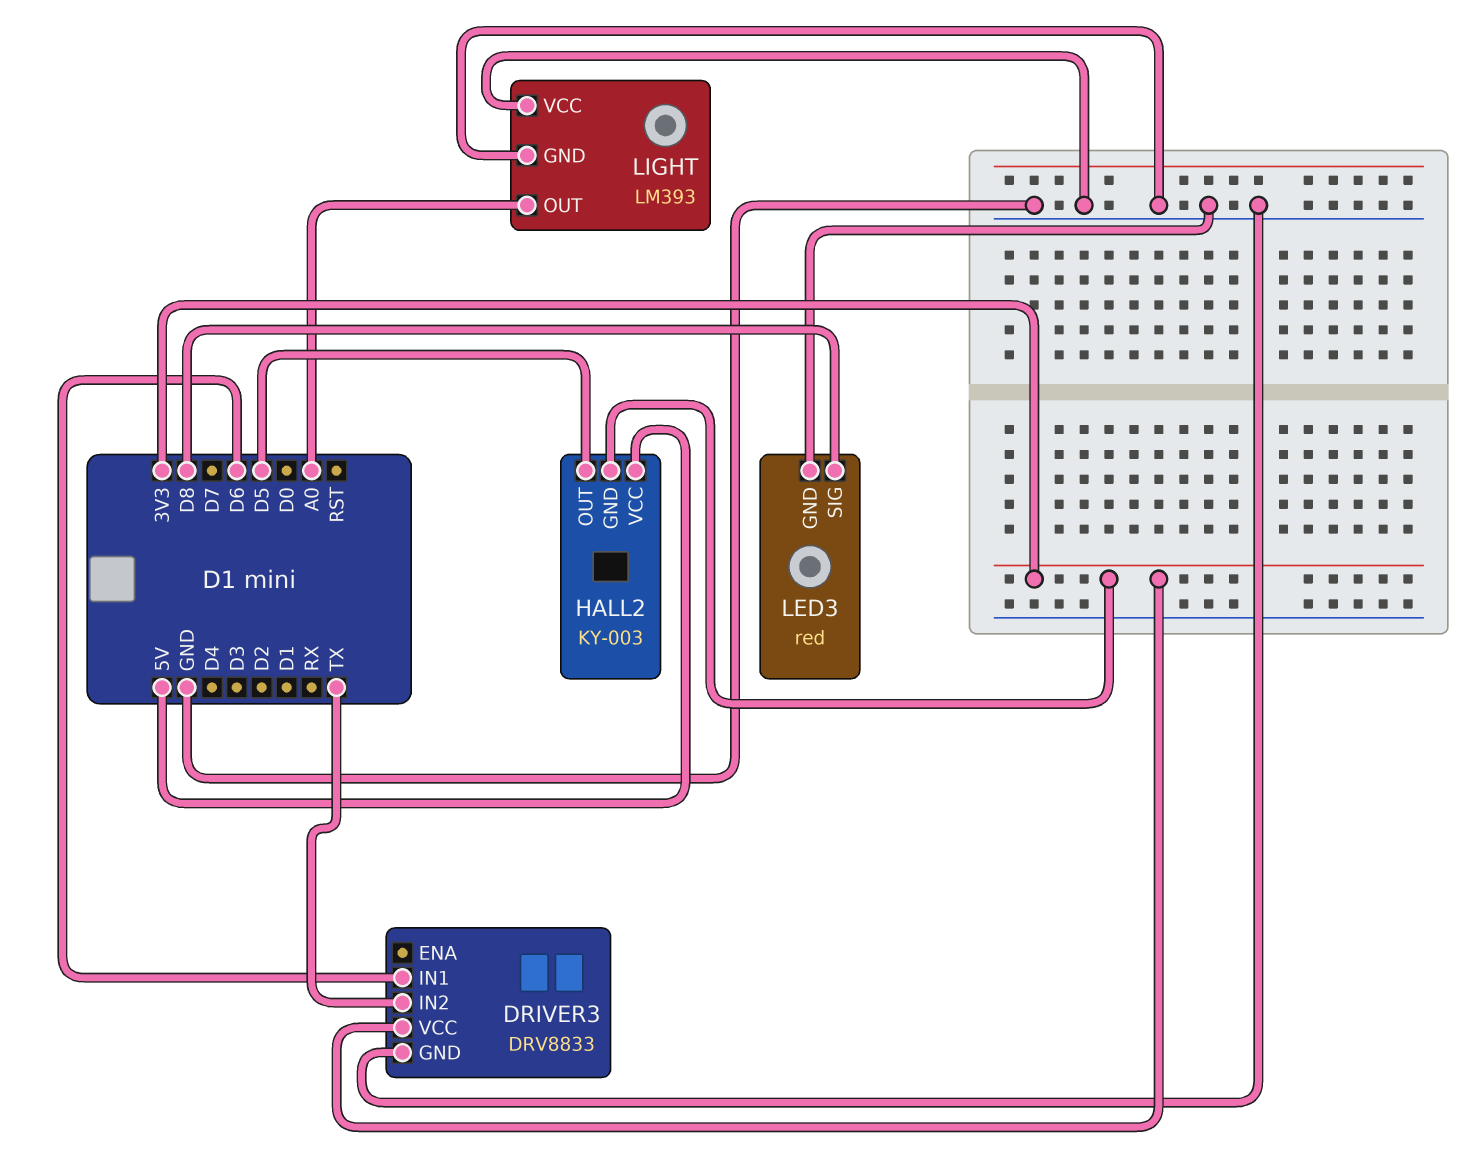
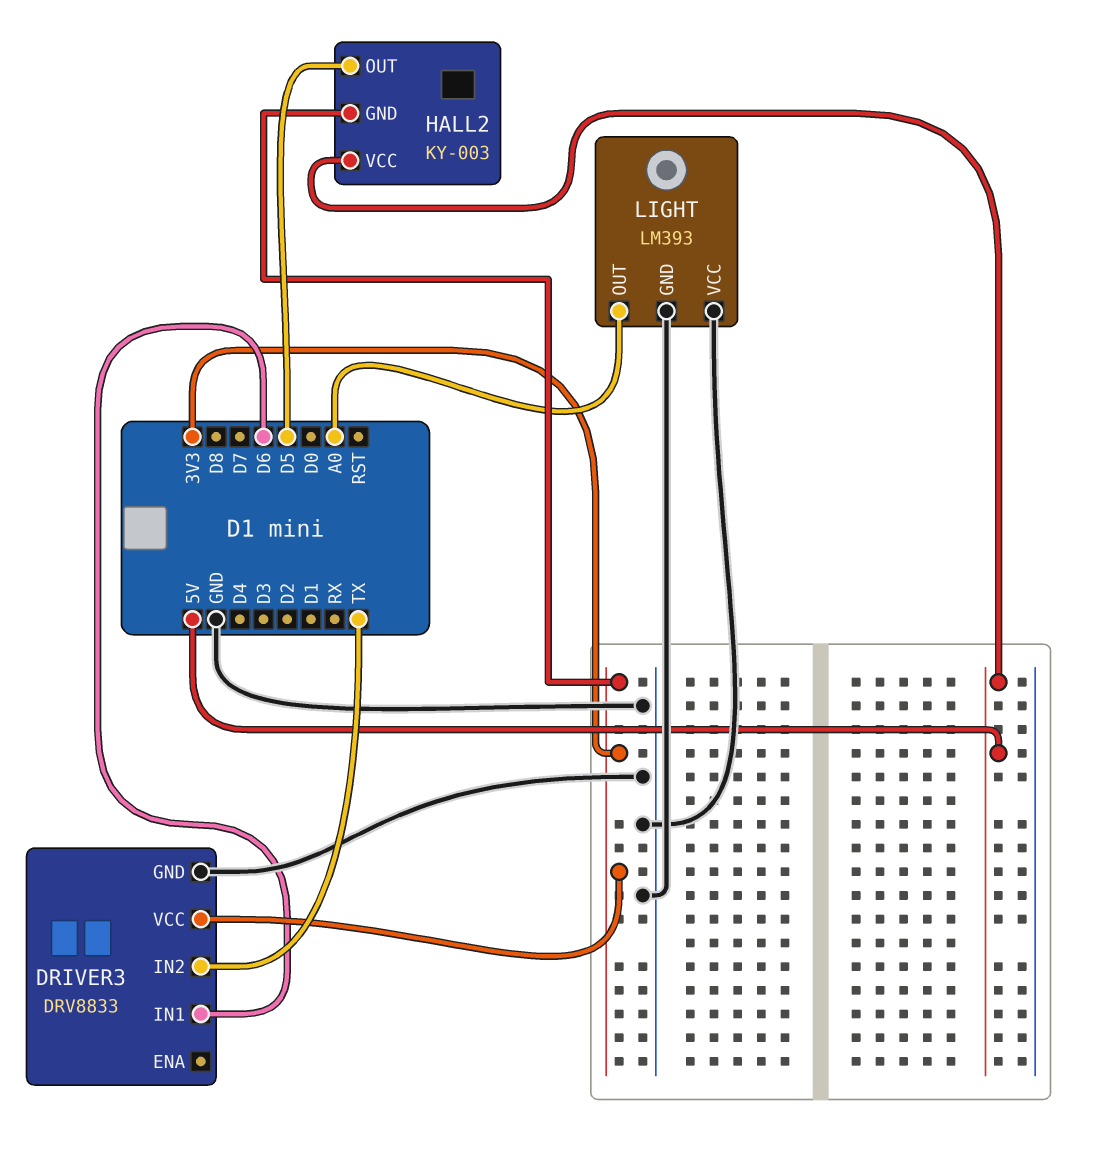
LED3: red -> none
LED3 pin GND: GND -> none
LED3 pin SIG: D8 -> none

